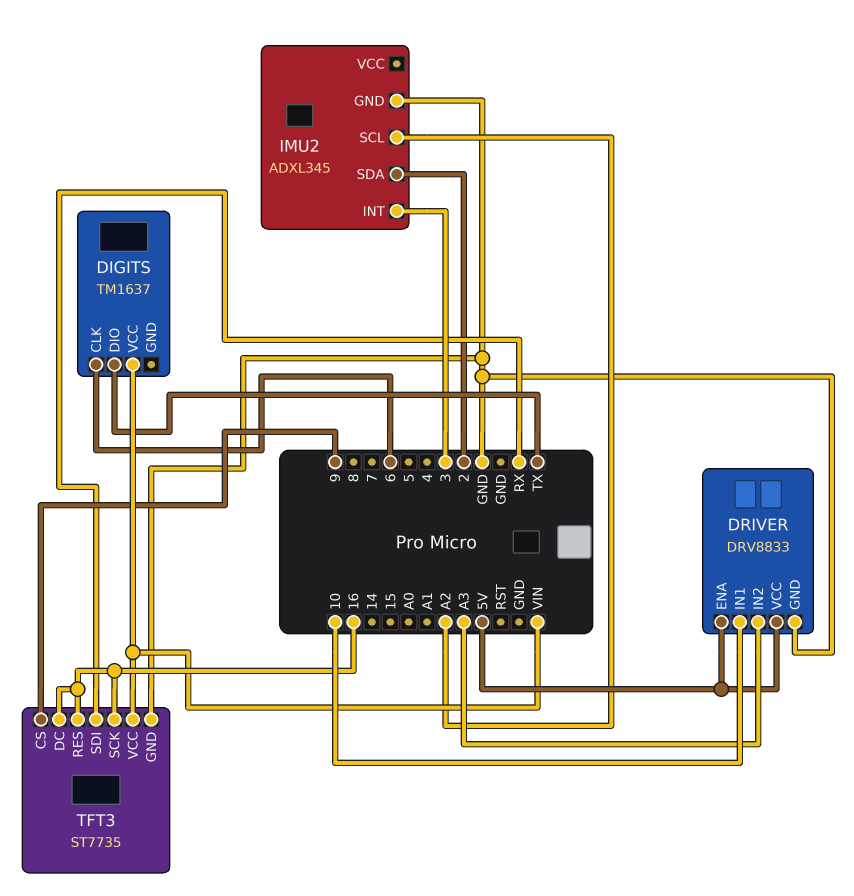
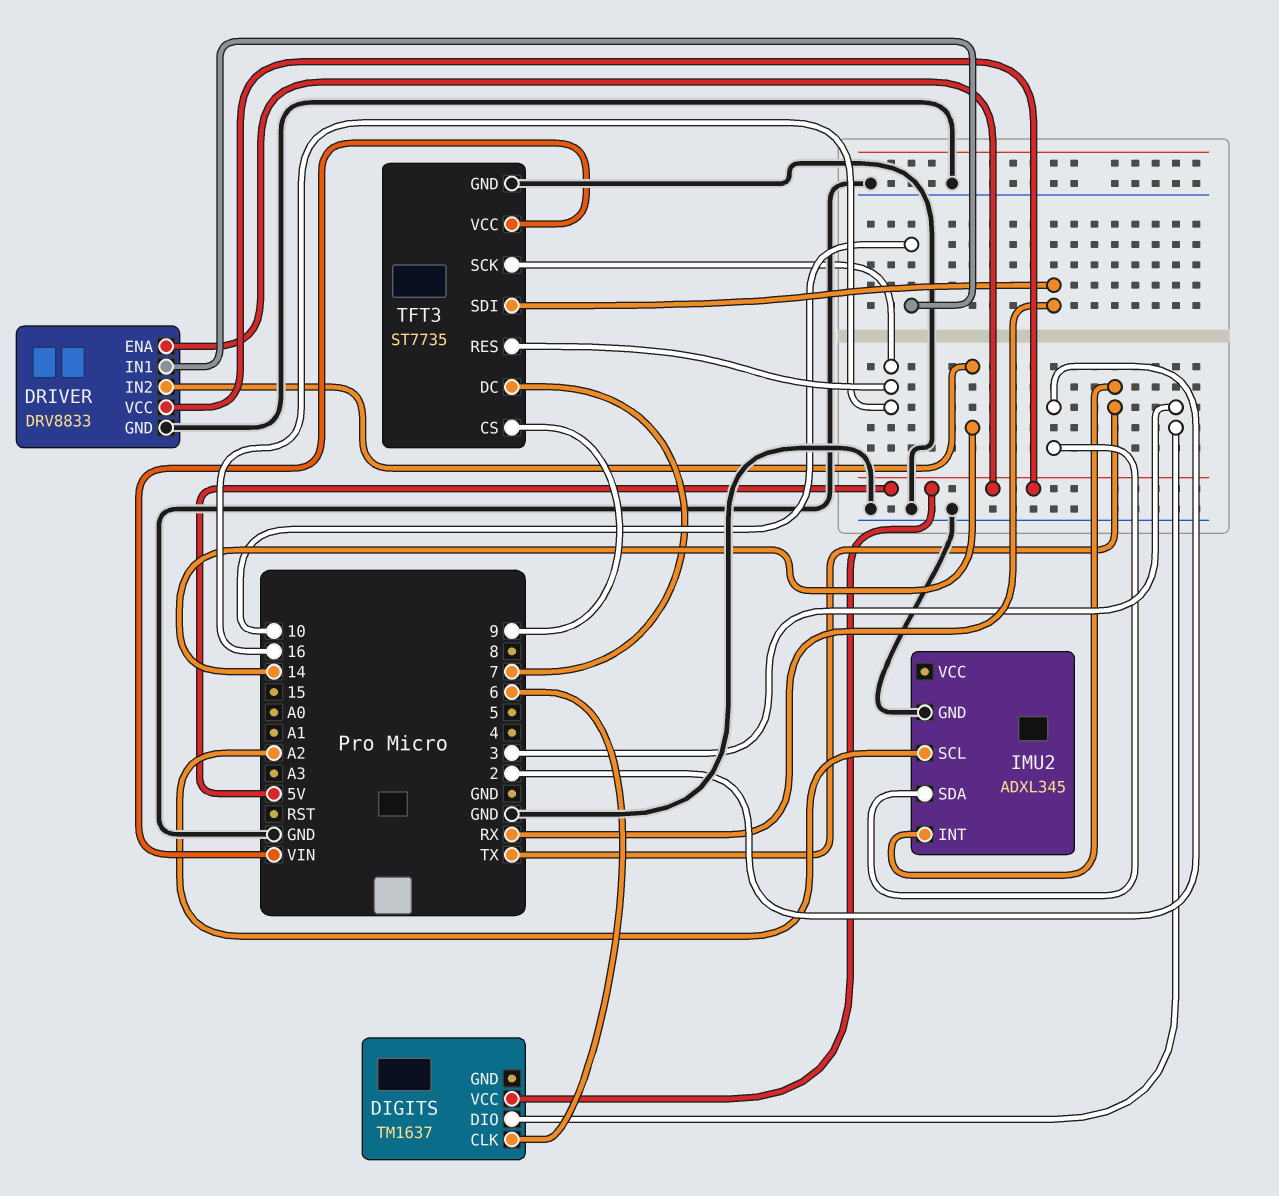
DIGITS pin DIO: TX -> 3
DIGITS pin VCC: VIN -> 5V
DRIVER pin IN2: A3 -> 14
IMU2 pin INT: 3 -> TX
TFT3 pin DC: 16 -> 7

